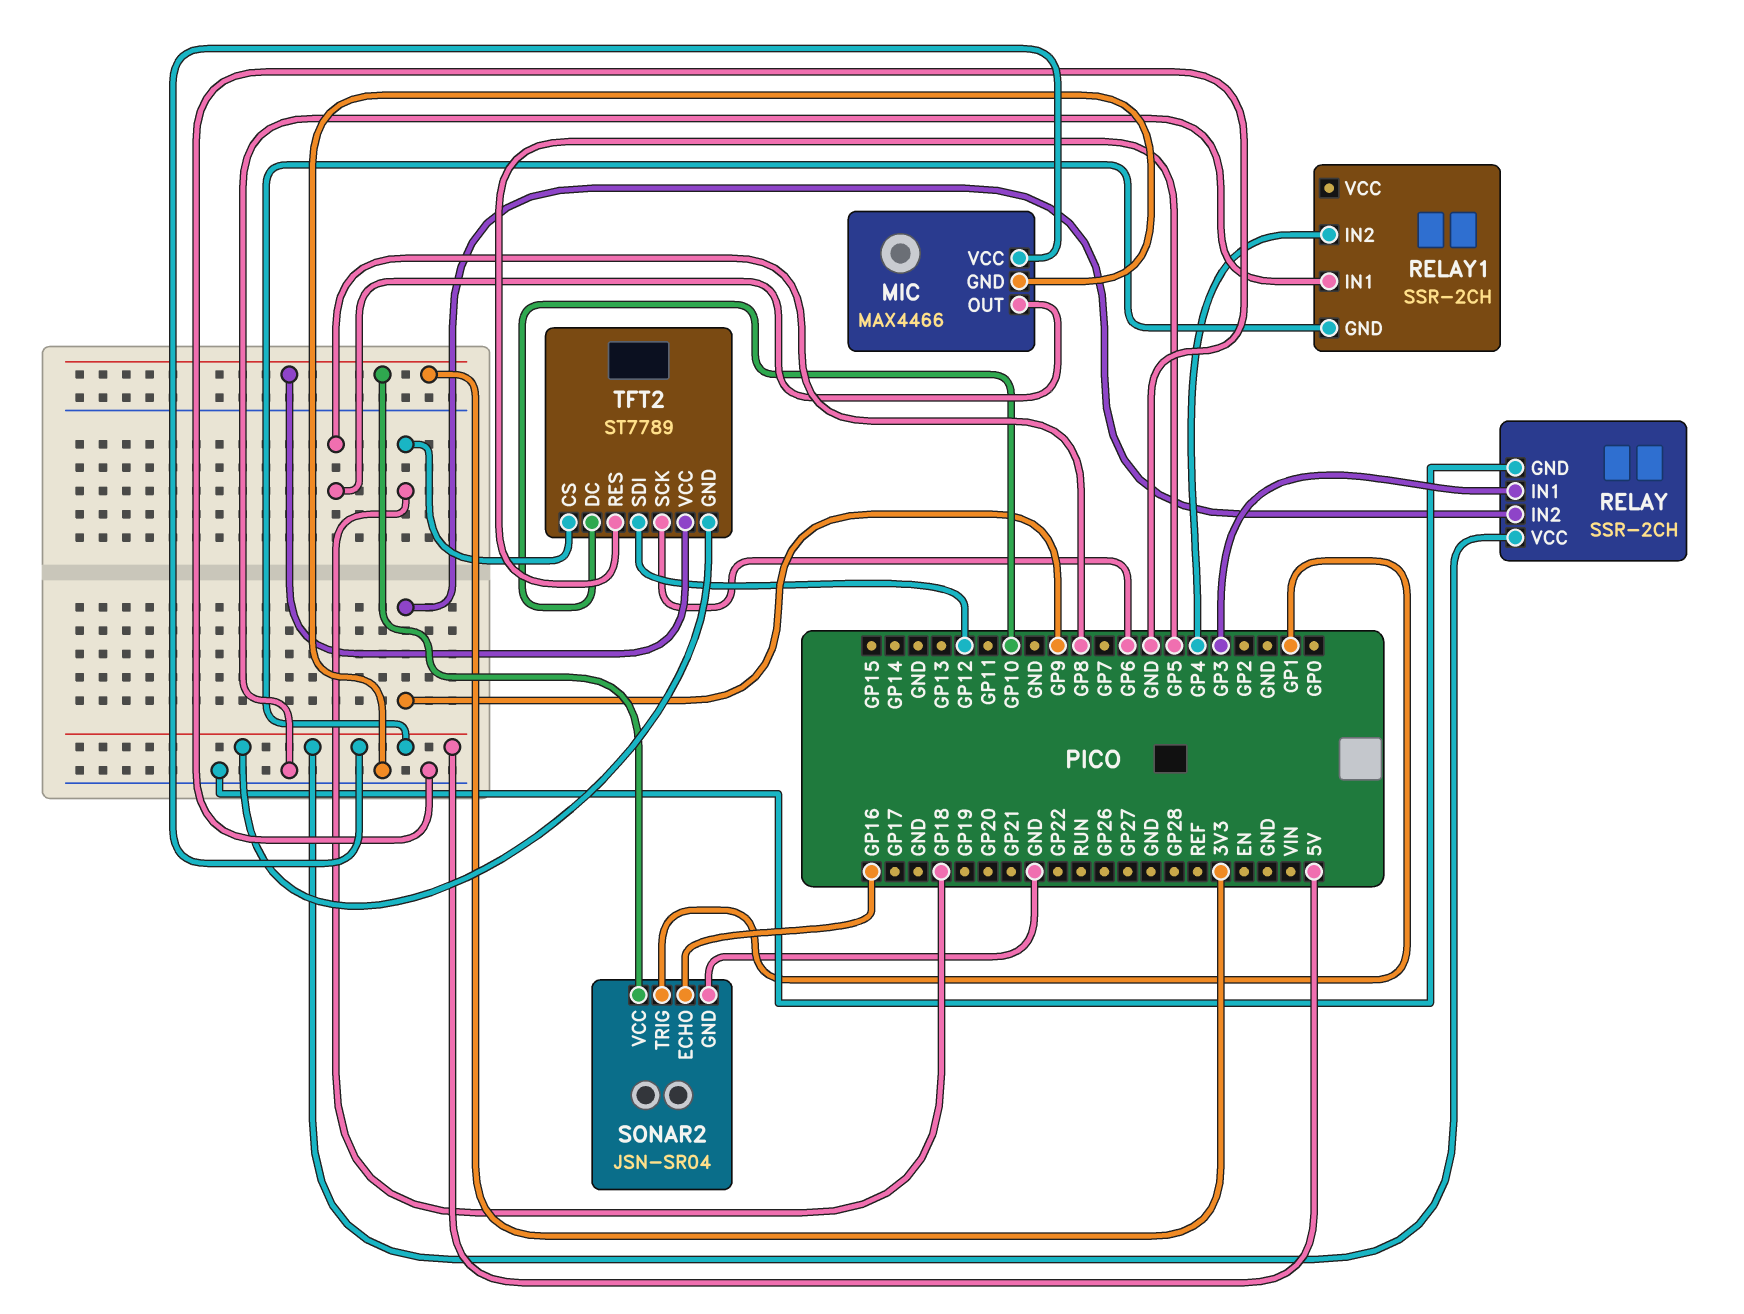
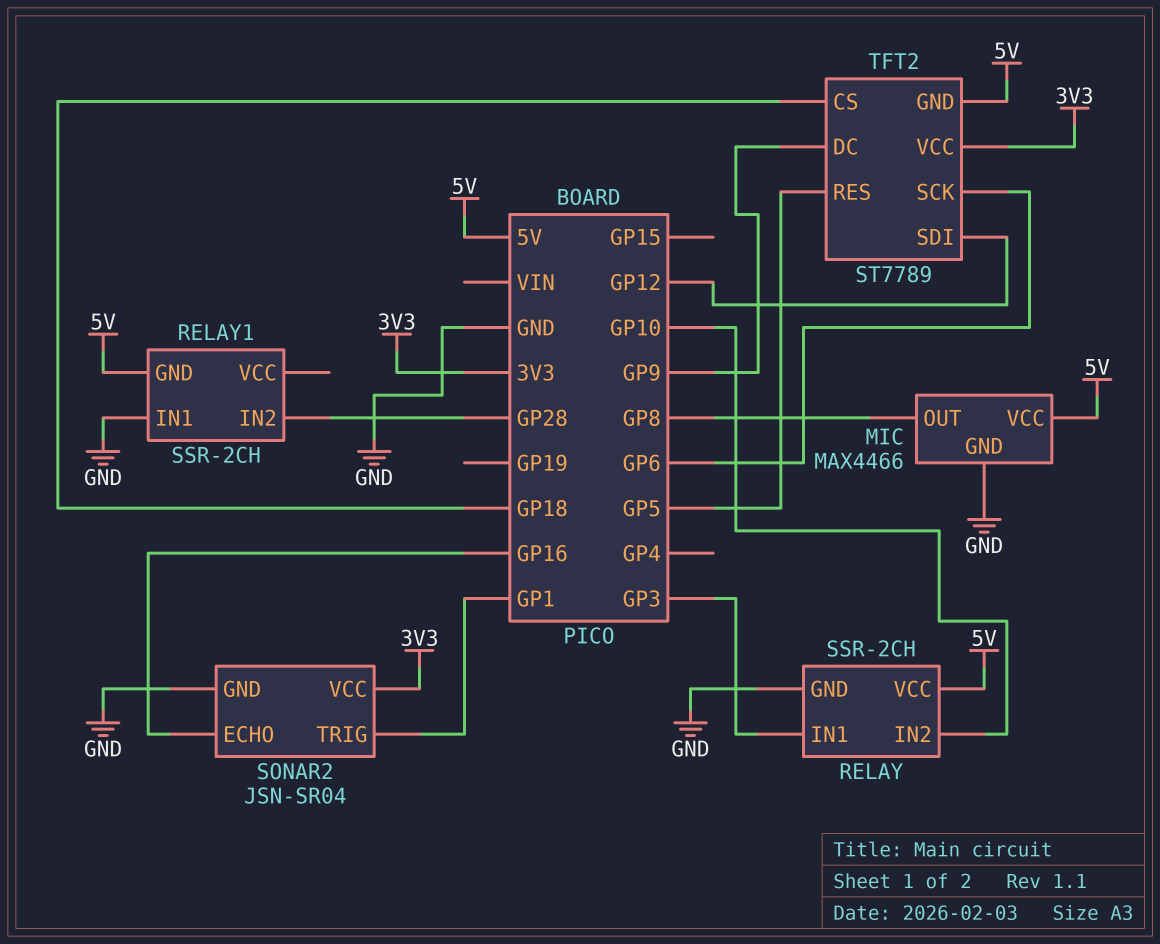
RELAY pin IN2: GP9 -> GP10
RELAY1 pin IN2: GP4 -> GP28
TFT2 pin DC: GP10 -> GP9

